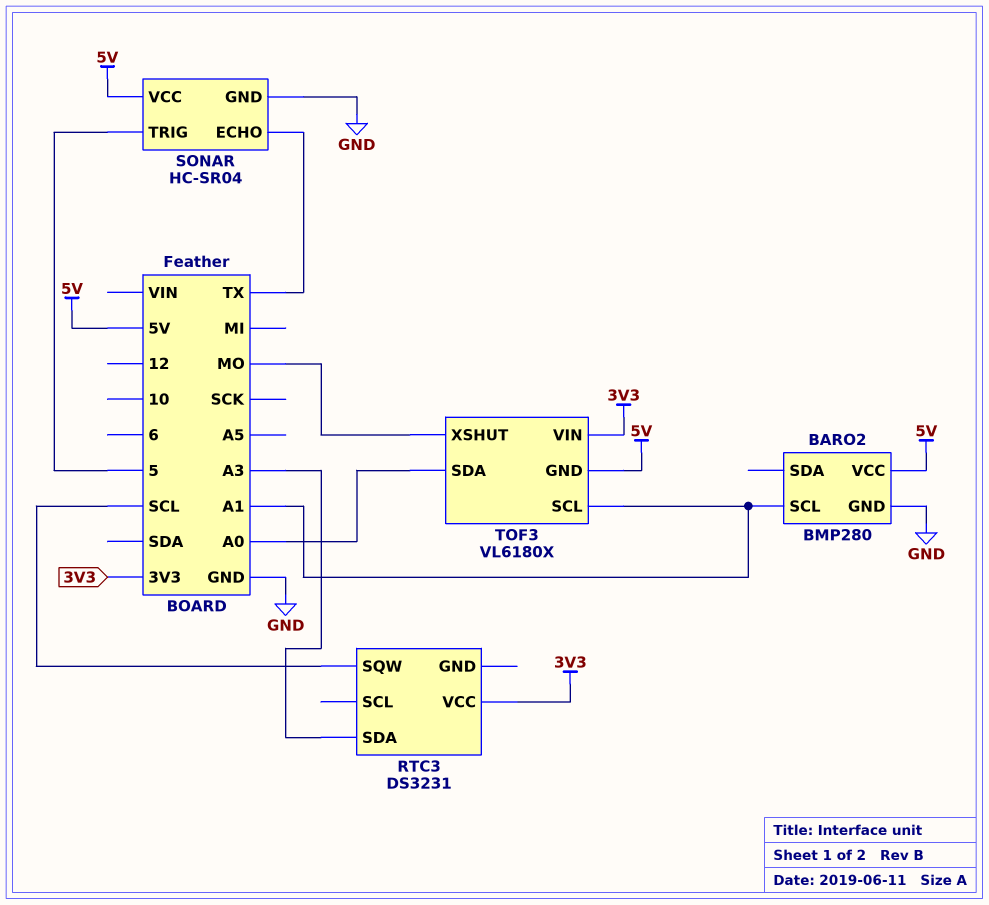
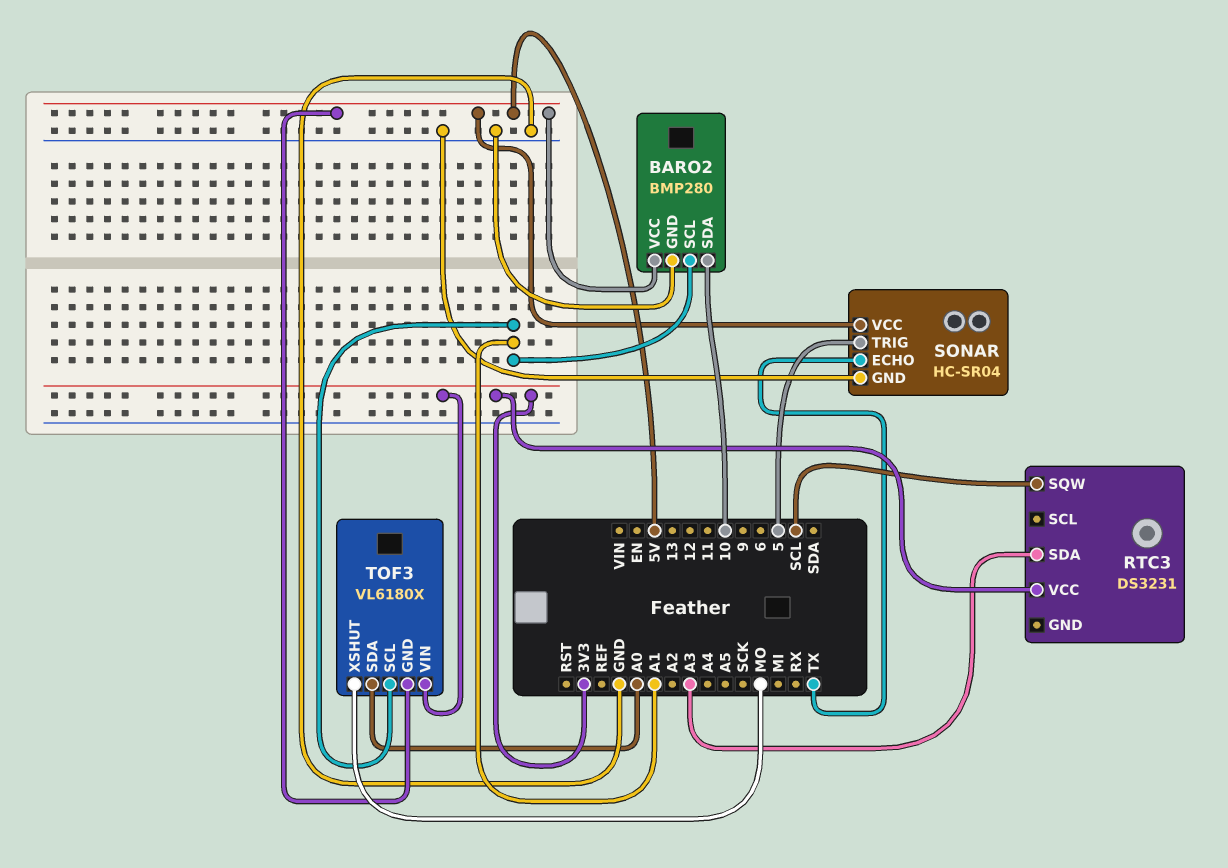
BARO2 pin SDA: none -> 10

